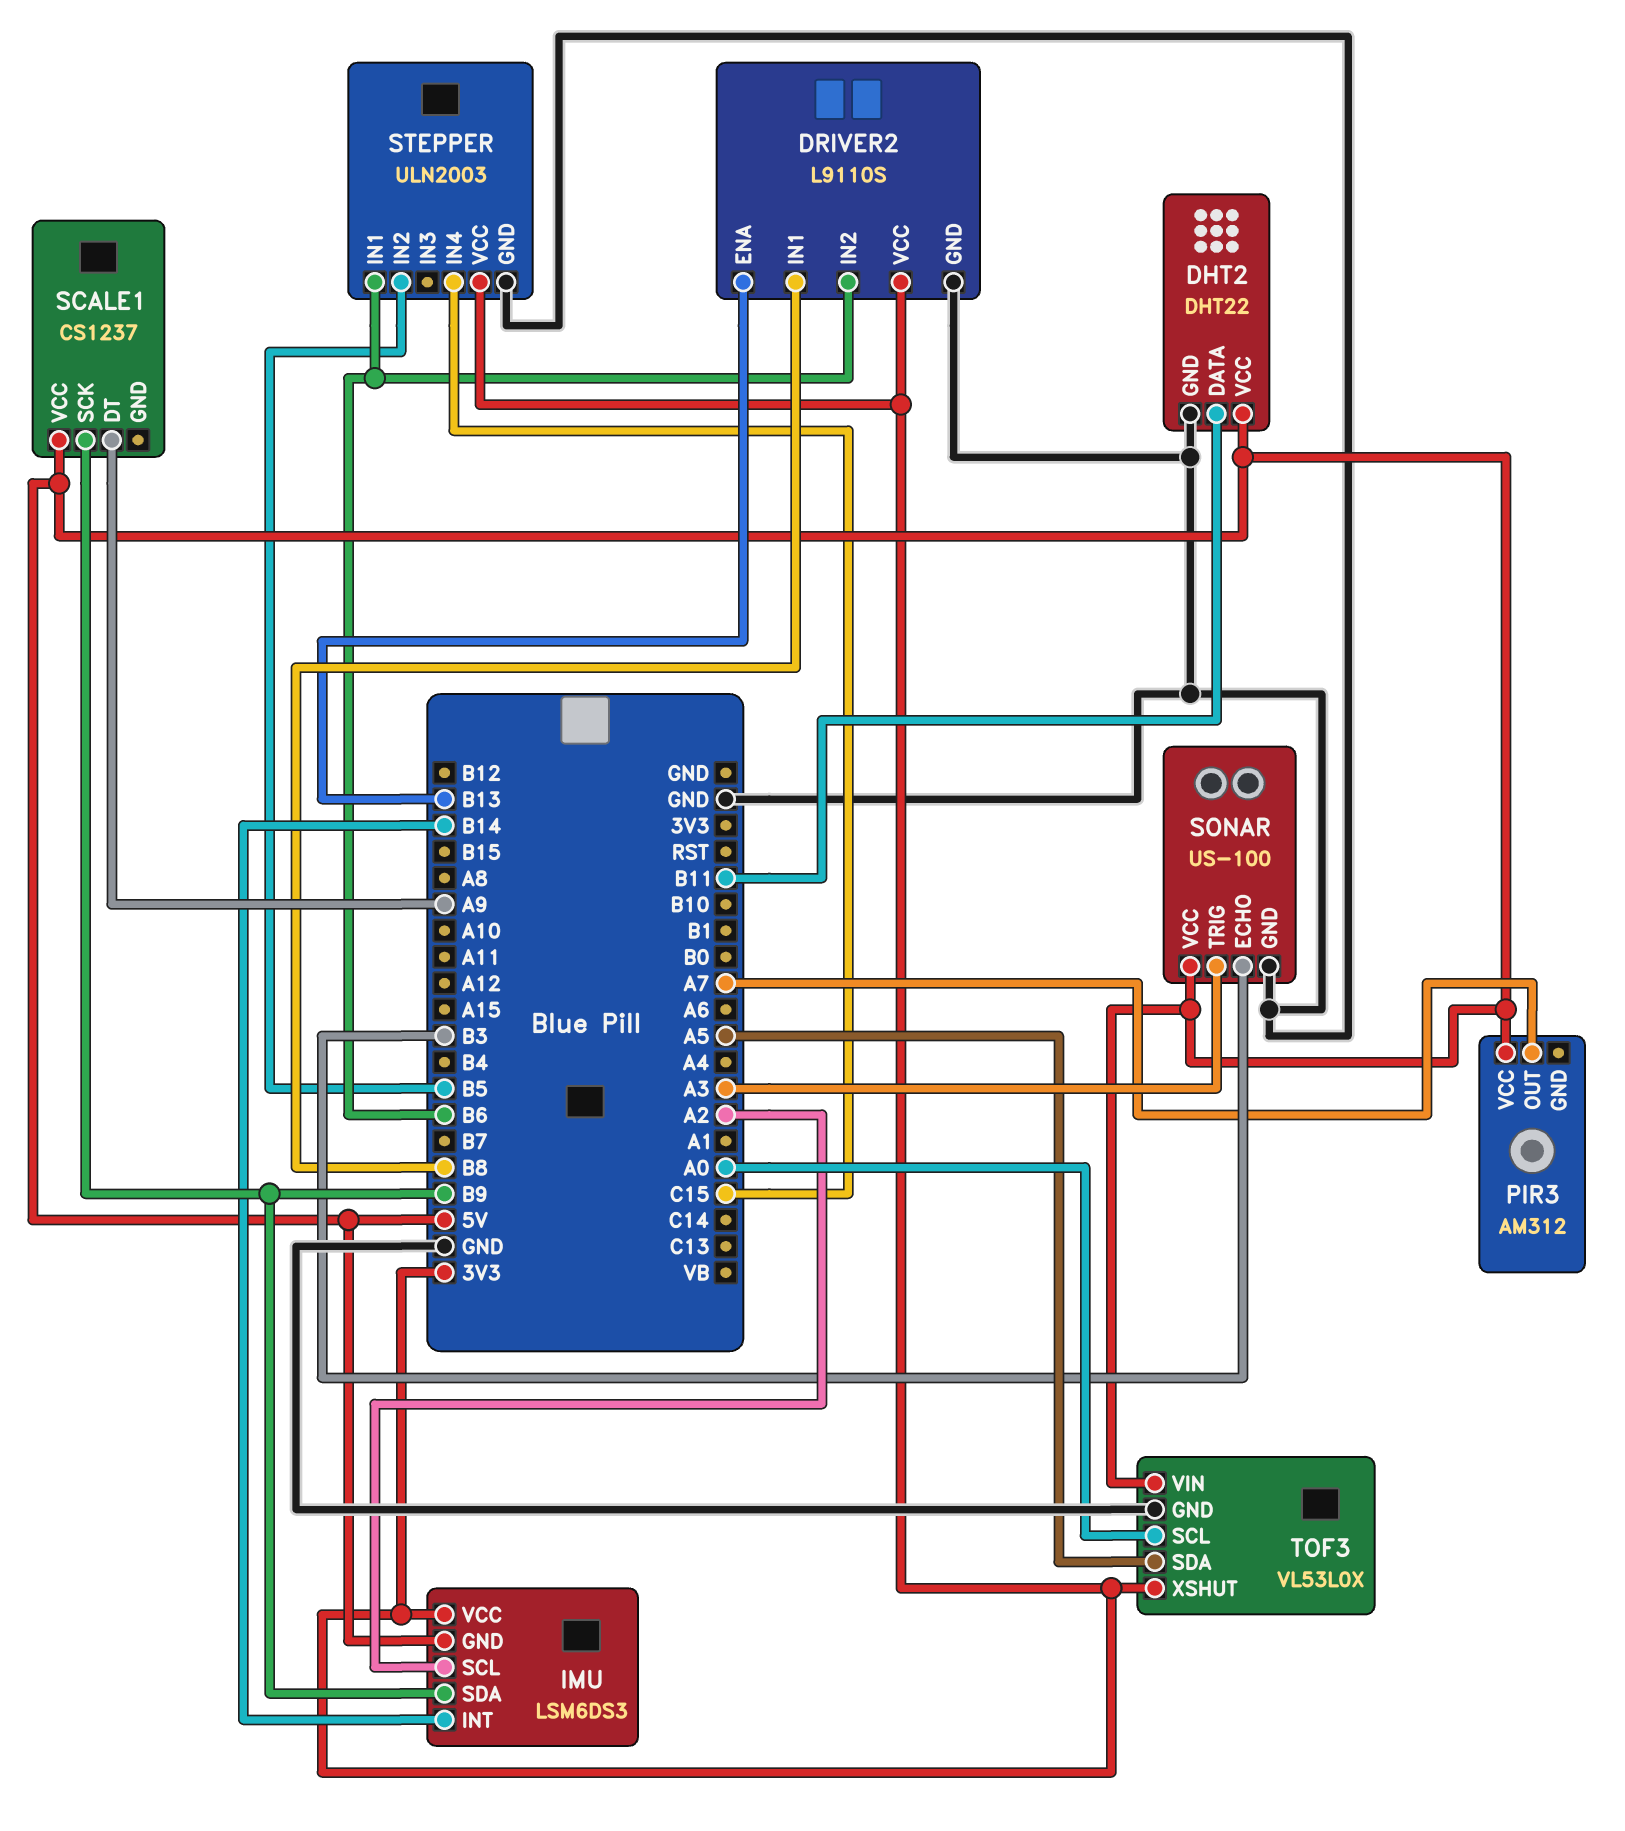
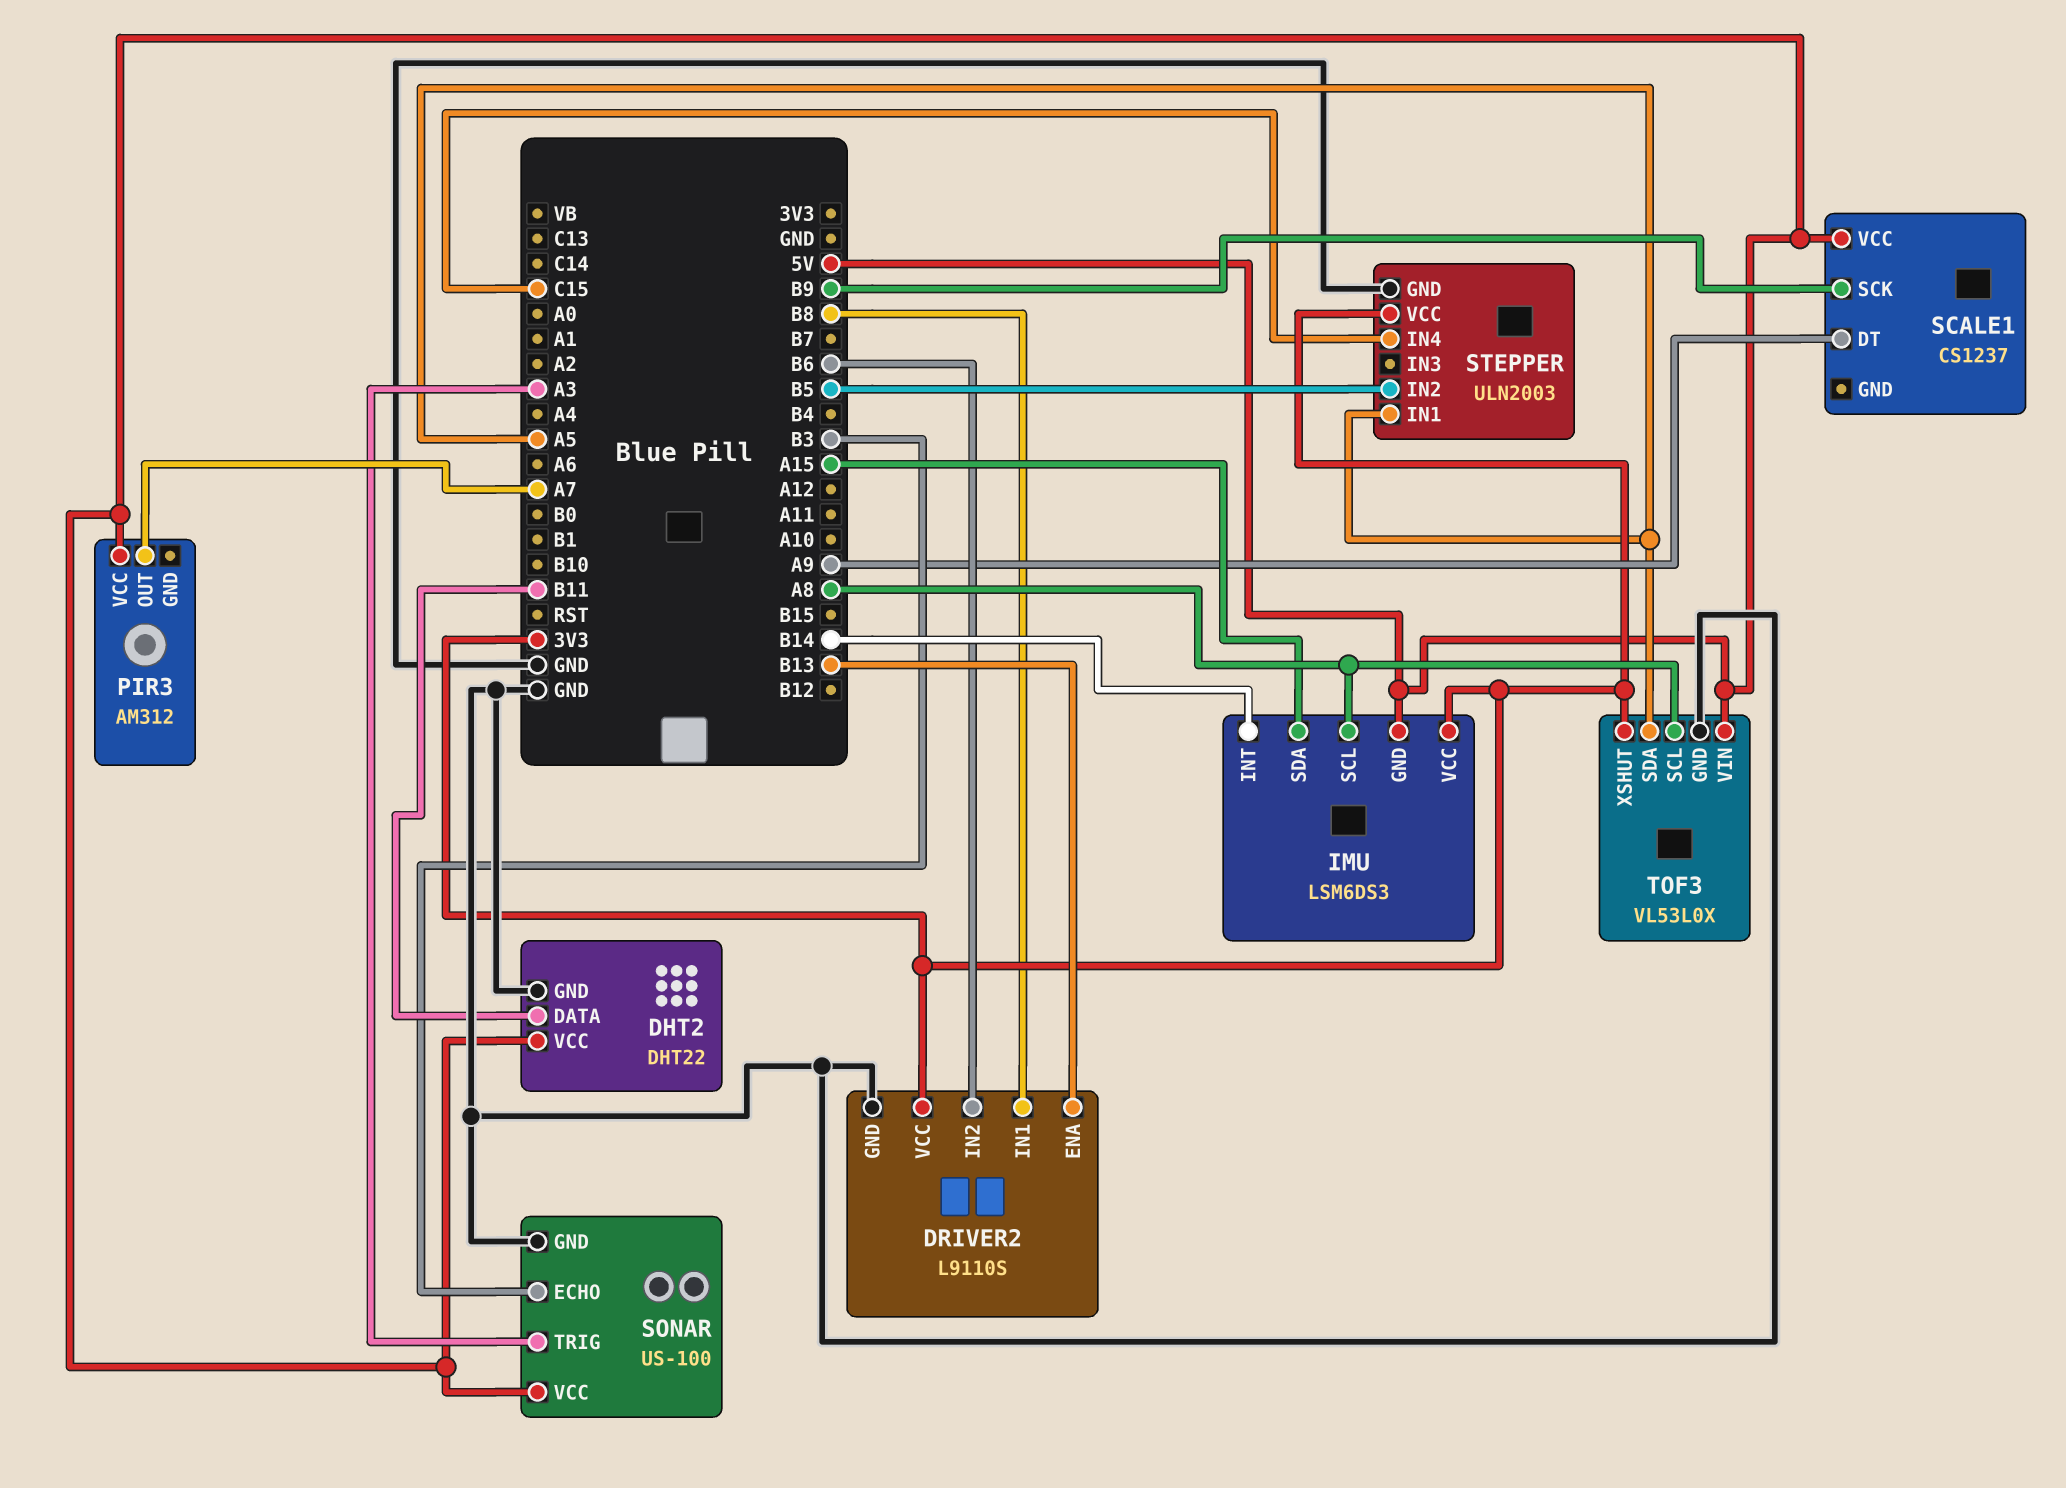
IMU pin SCL: A2 -> A8
IMU pin SDA: B9 -> A15
STEPPER pin IN1: B6 -> A5
TOF3 pin SCL: A0 -> A8

